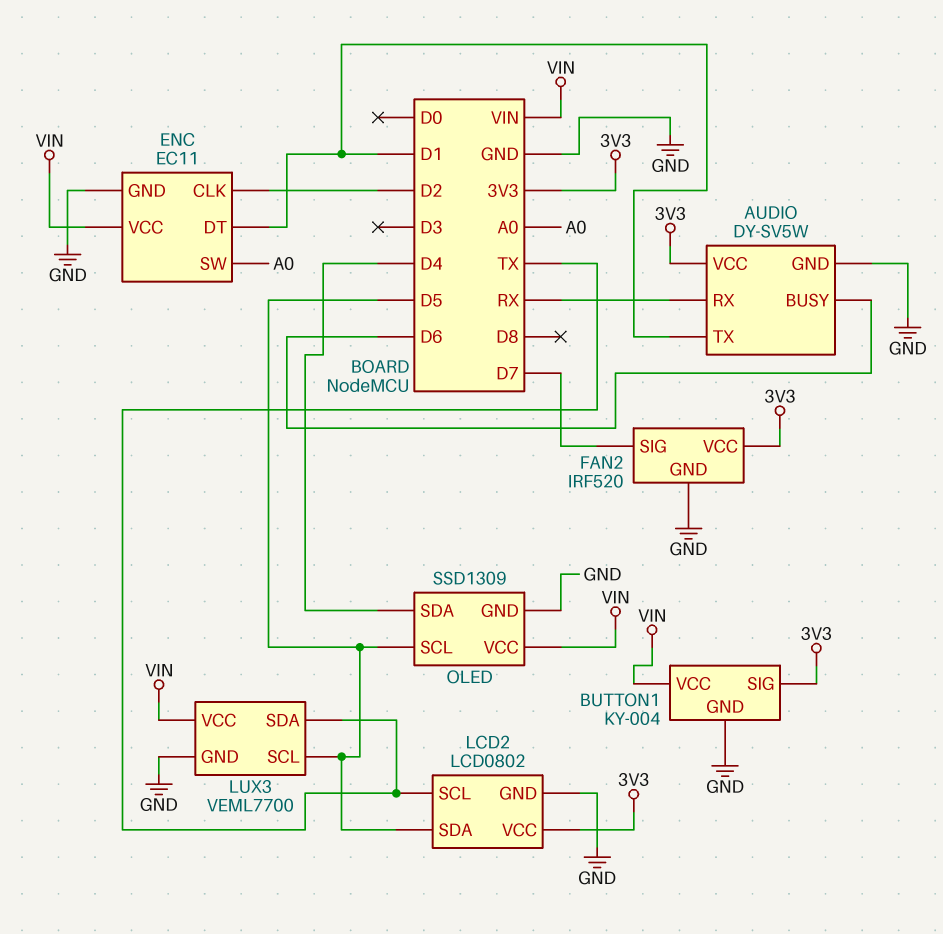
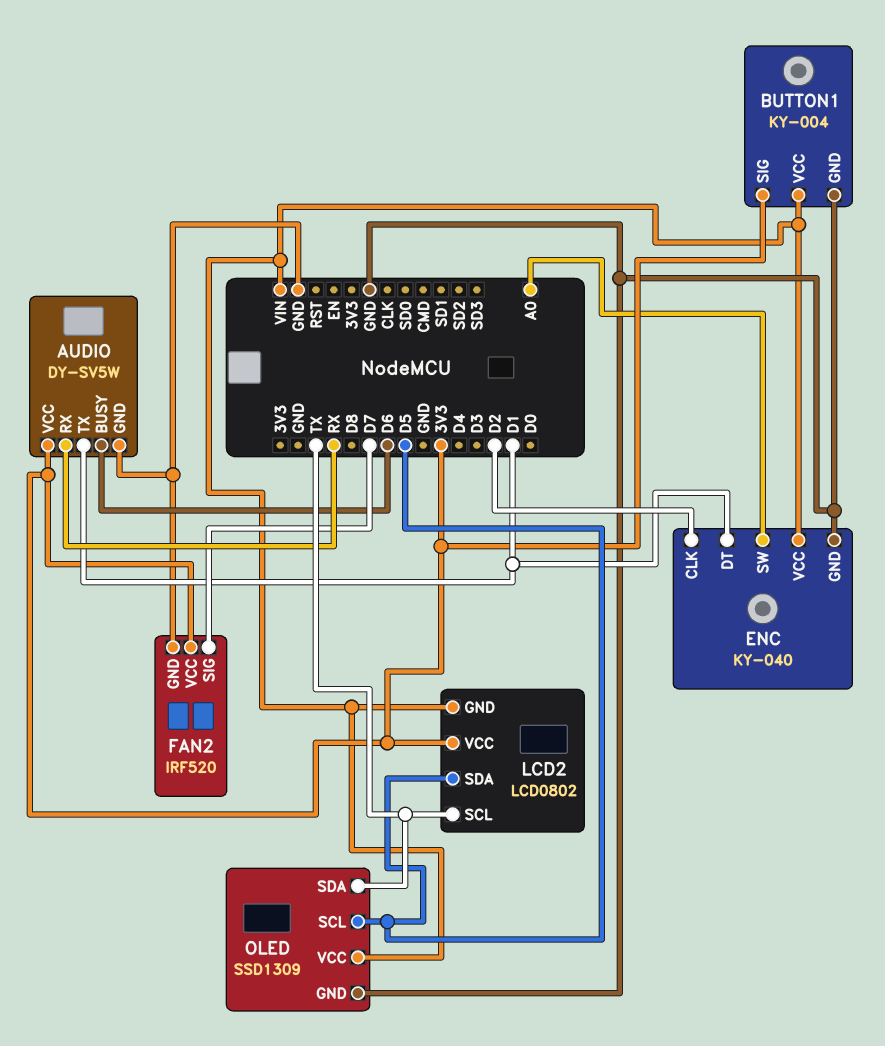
ENC: EC11 -> KY-040
LCD2 pin GND: GND -> VIN
LUX3: VEML7700 -> none
LUX3 pin GND: GND -> none
LUX3 pin SCL: D5 -> none
LUX3 pin SDA: TX -> none
LUX3 pin VCC: VIN -> none
OLED pin SDA: D4 -> TX

